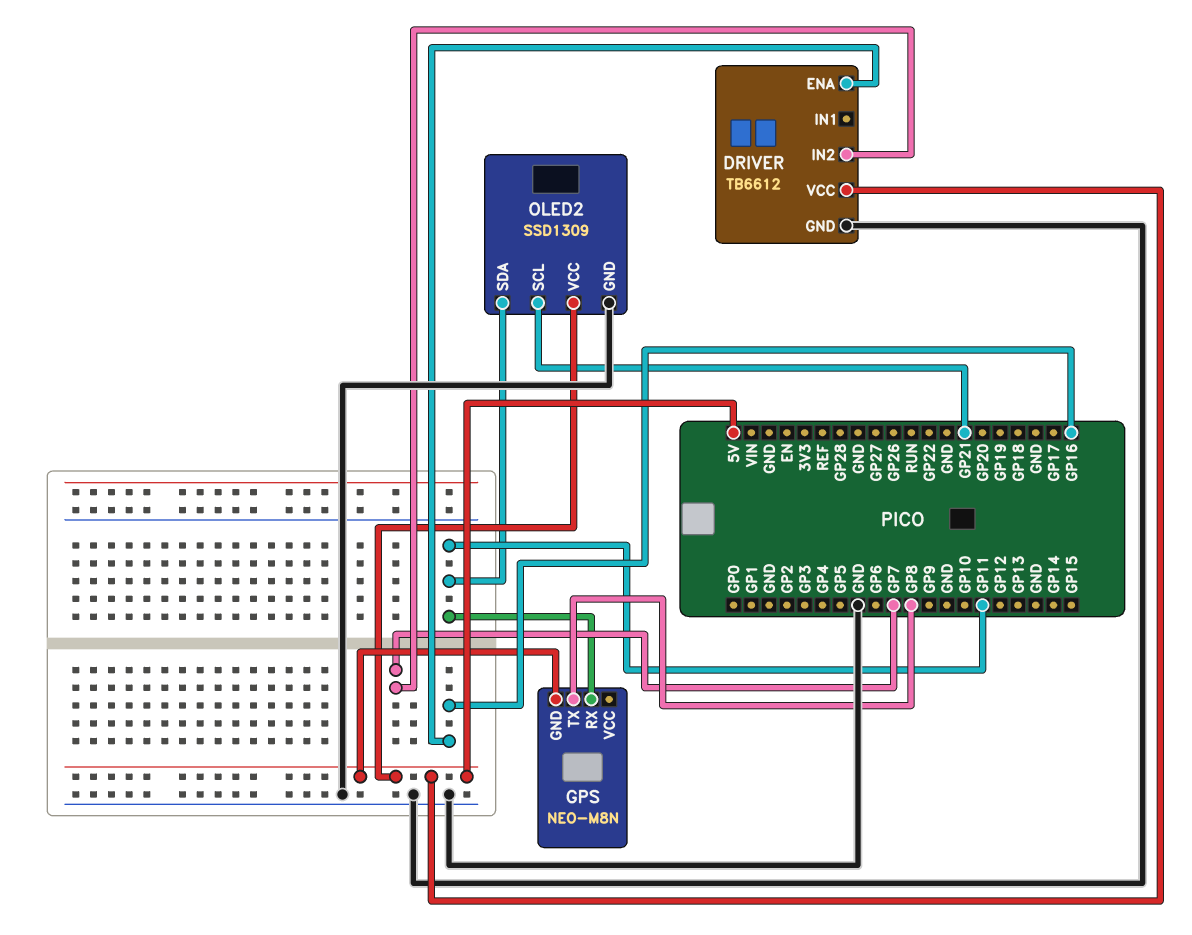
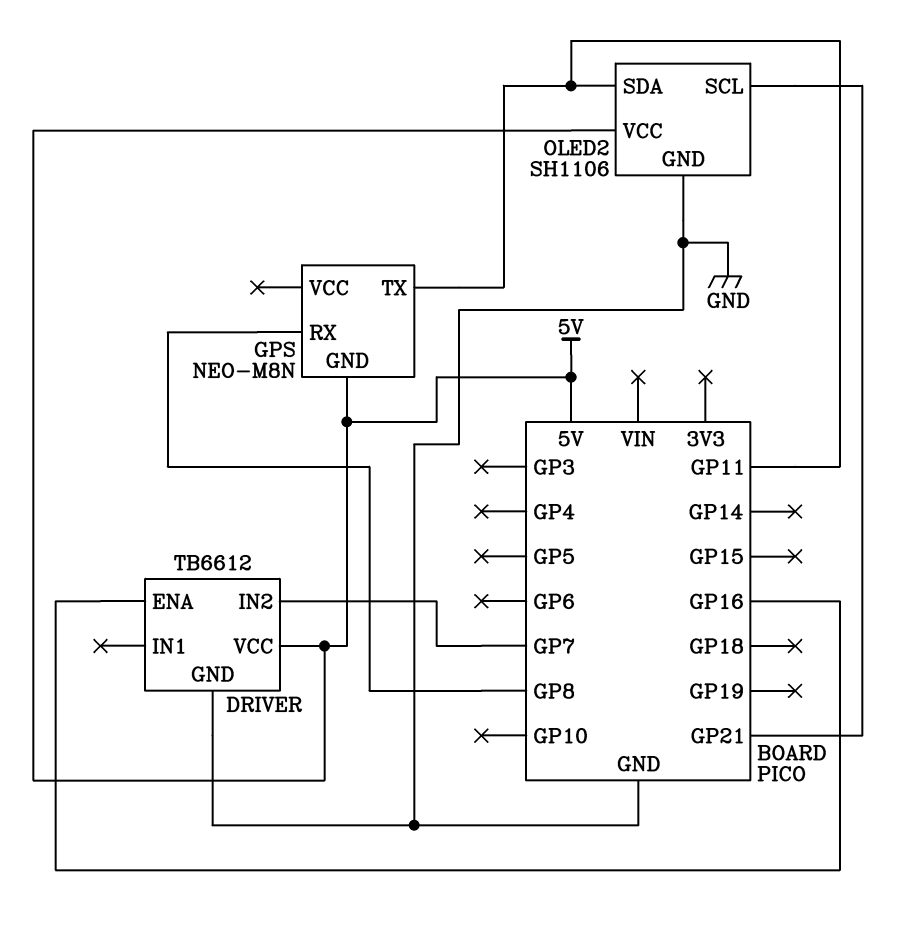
GPS pin RX: GP11 -> GP8
GPS pin TX: GP8 -> GP11
OLED2: SSD1309 -> SH1106

